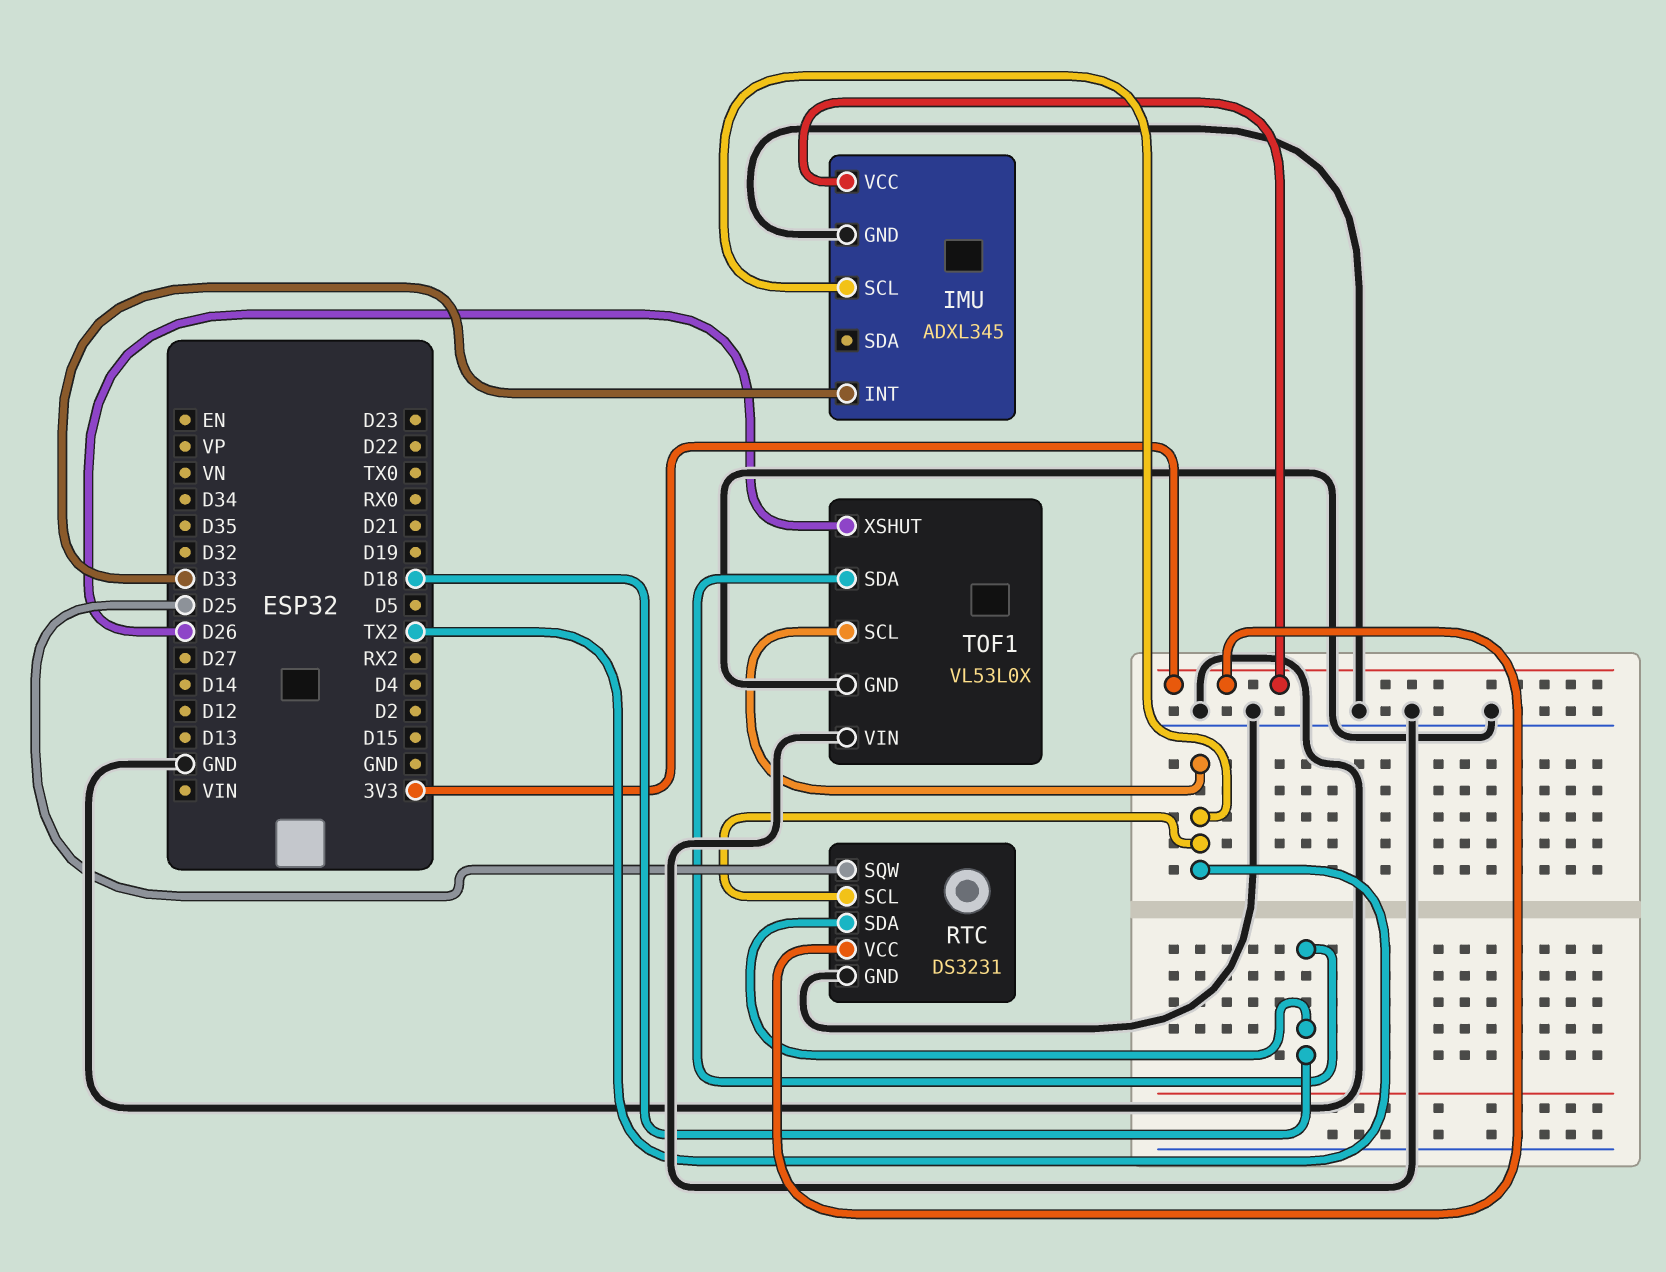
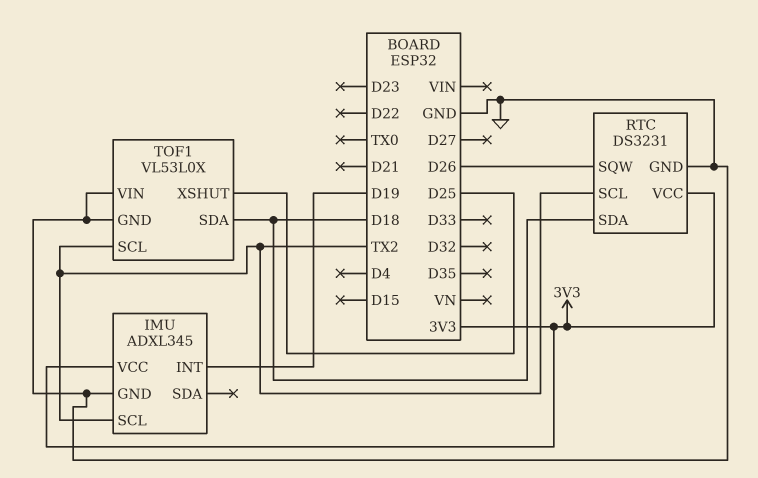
IMU pin INT: D33 -> D19
RTC pin SQW: D25 -> D26
TOF1 pin XSHUT: D26 -> D25

